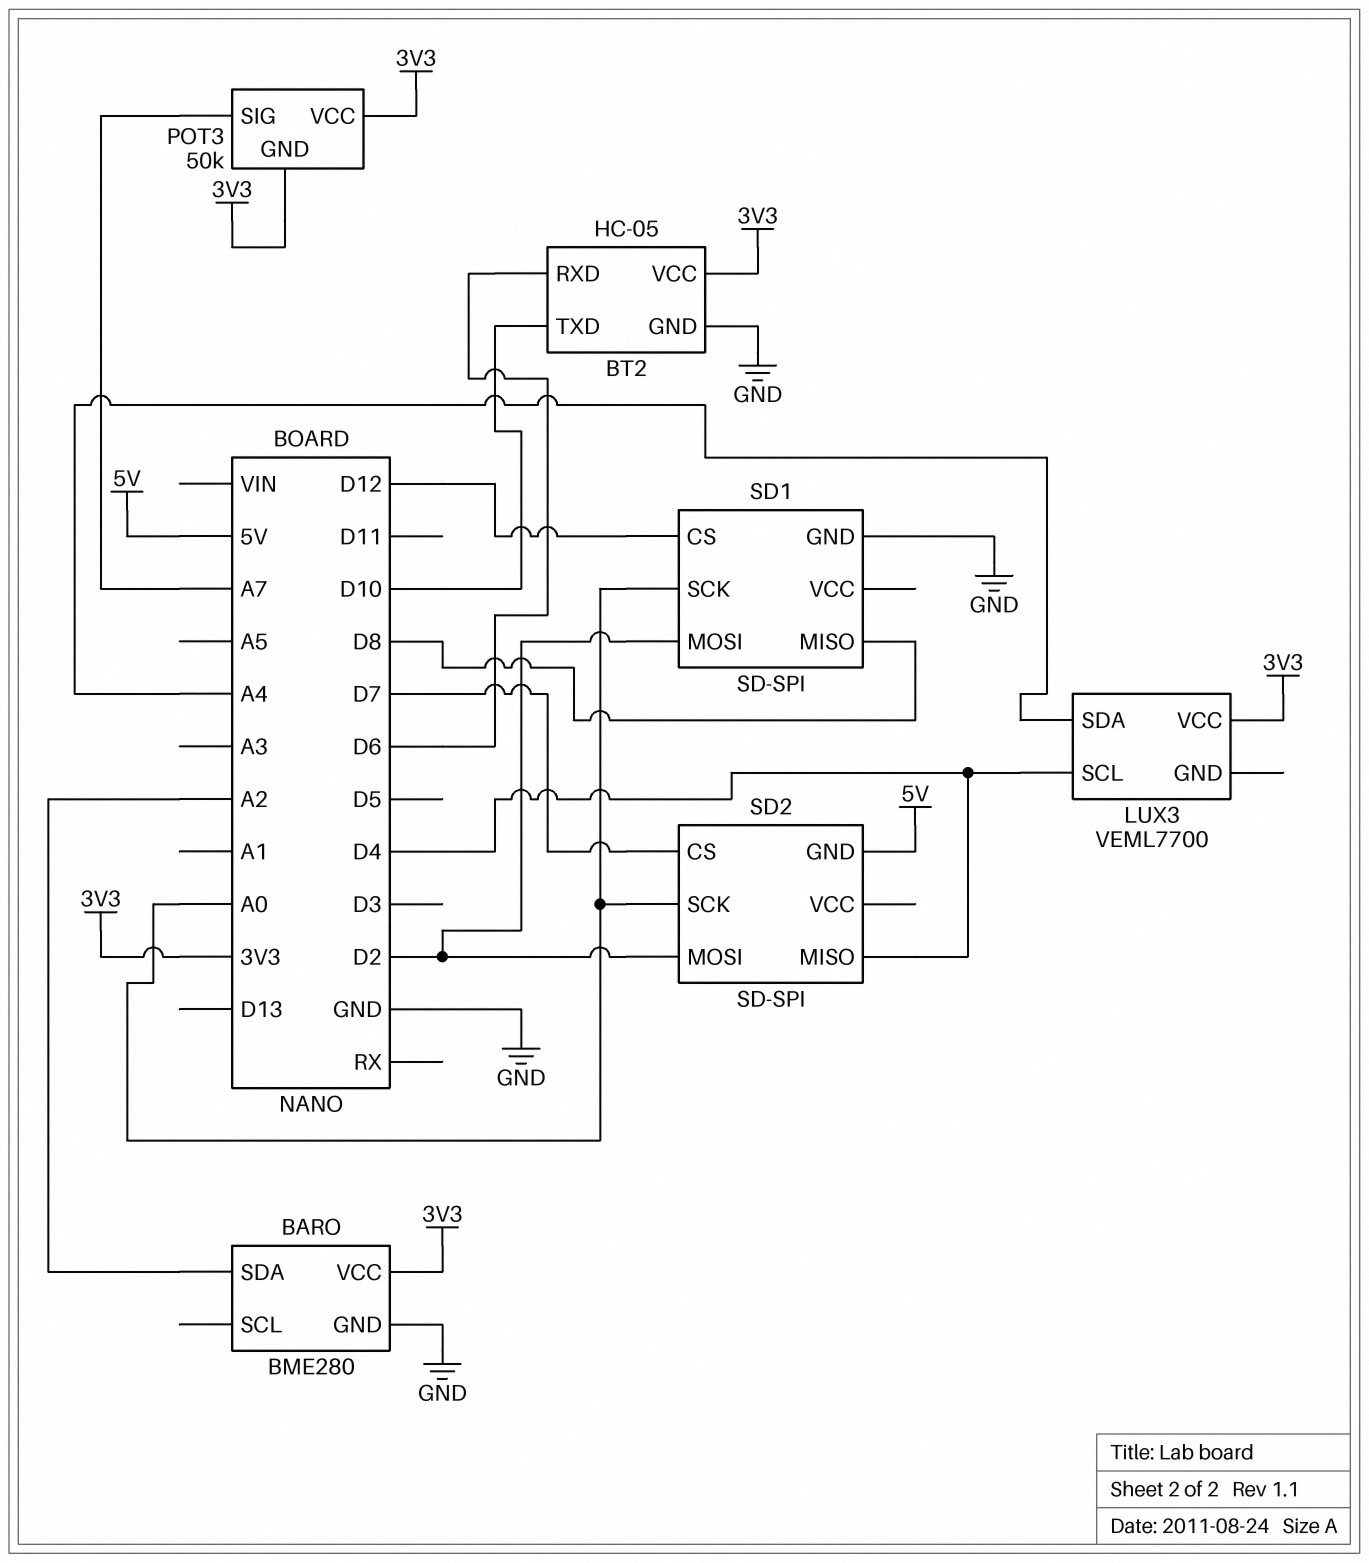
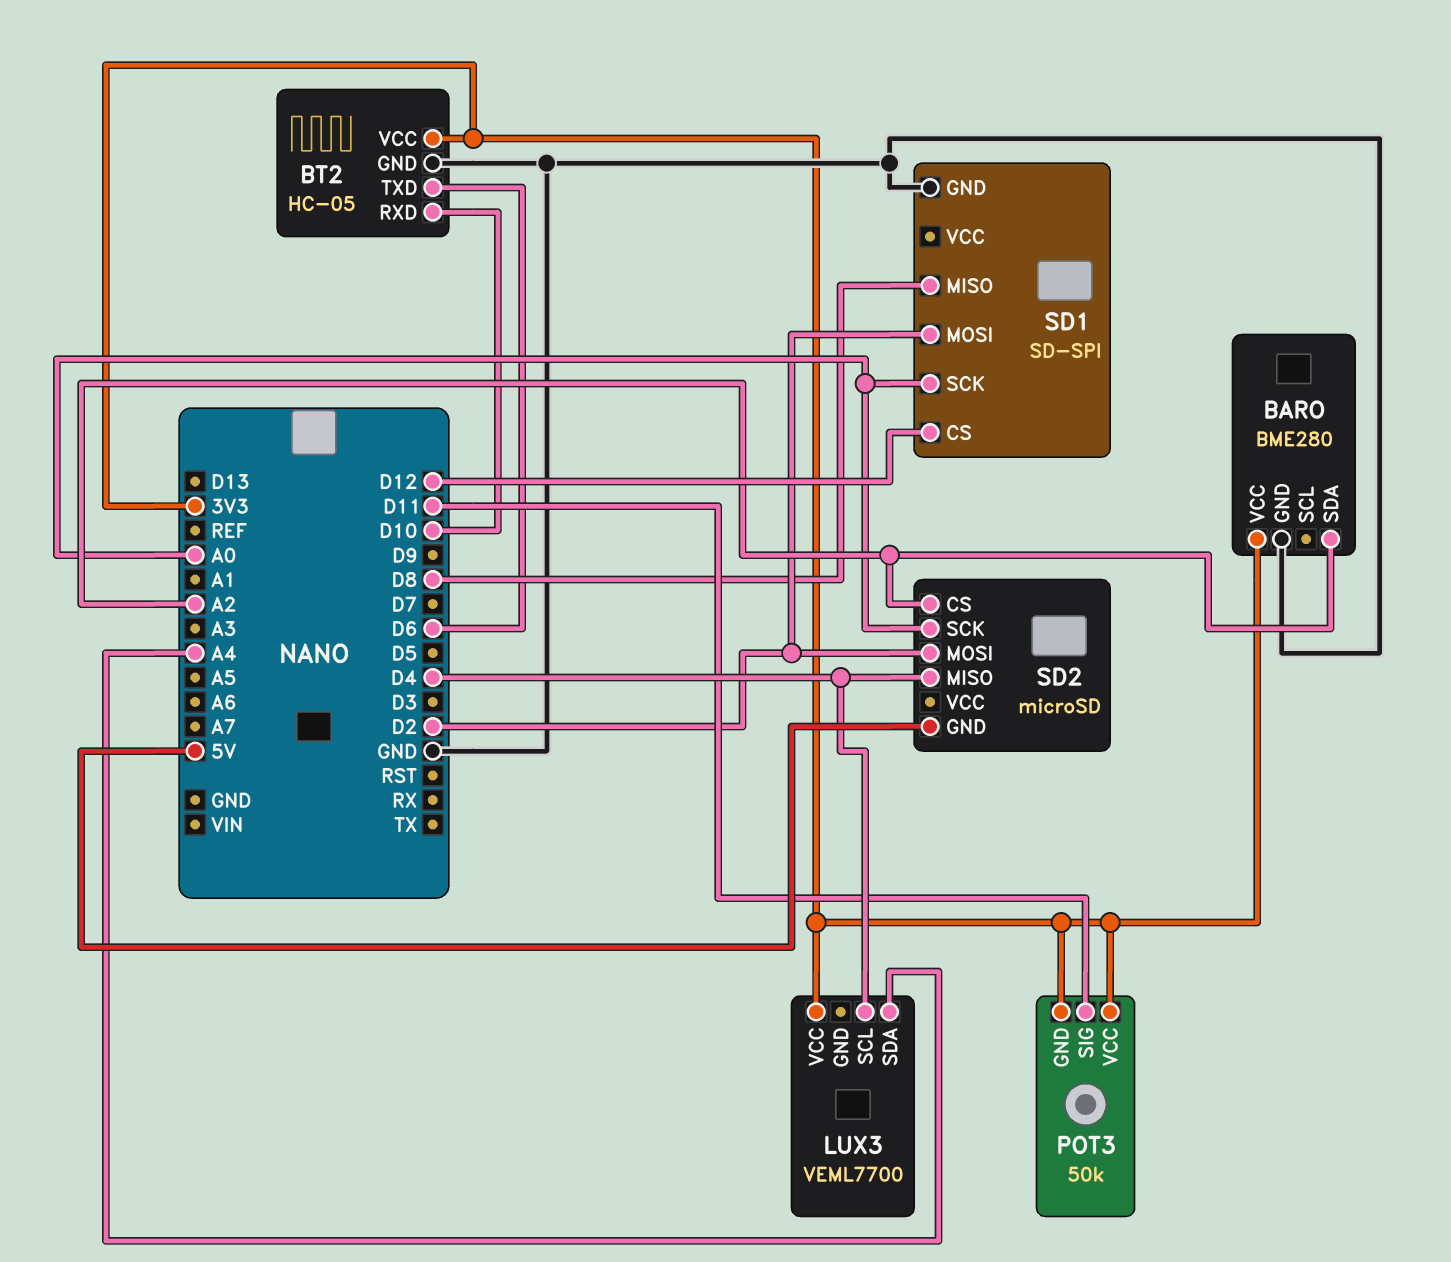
BT2 pin RXD: D6 -> D10
BT2 pin TXD: D10 -> D6
POT3 pin SIG: A7 -> D11
SD2: SD-SPI -> microSD
SD2 pin CS: D7 -> A2

